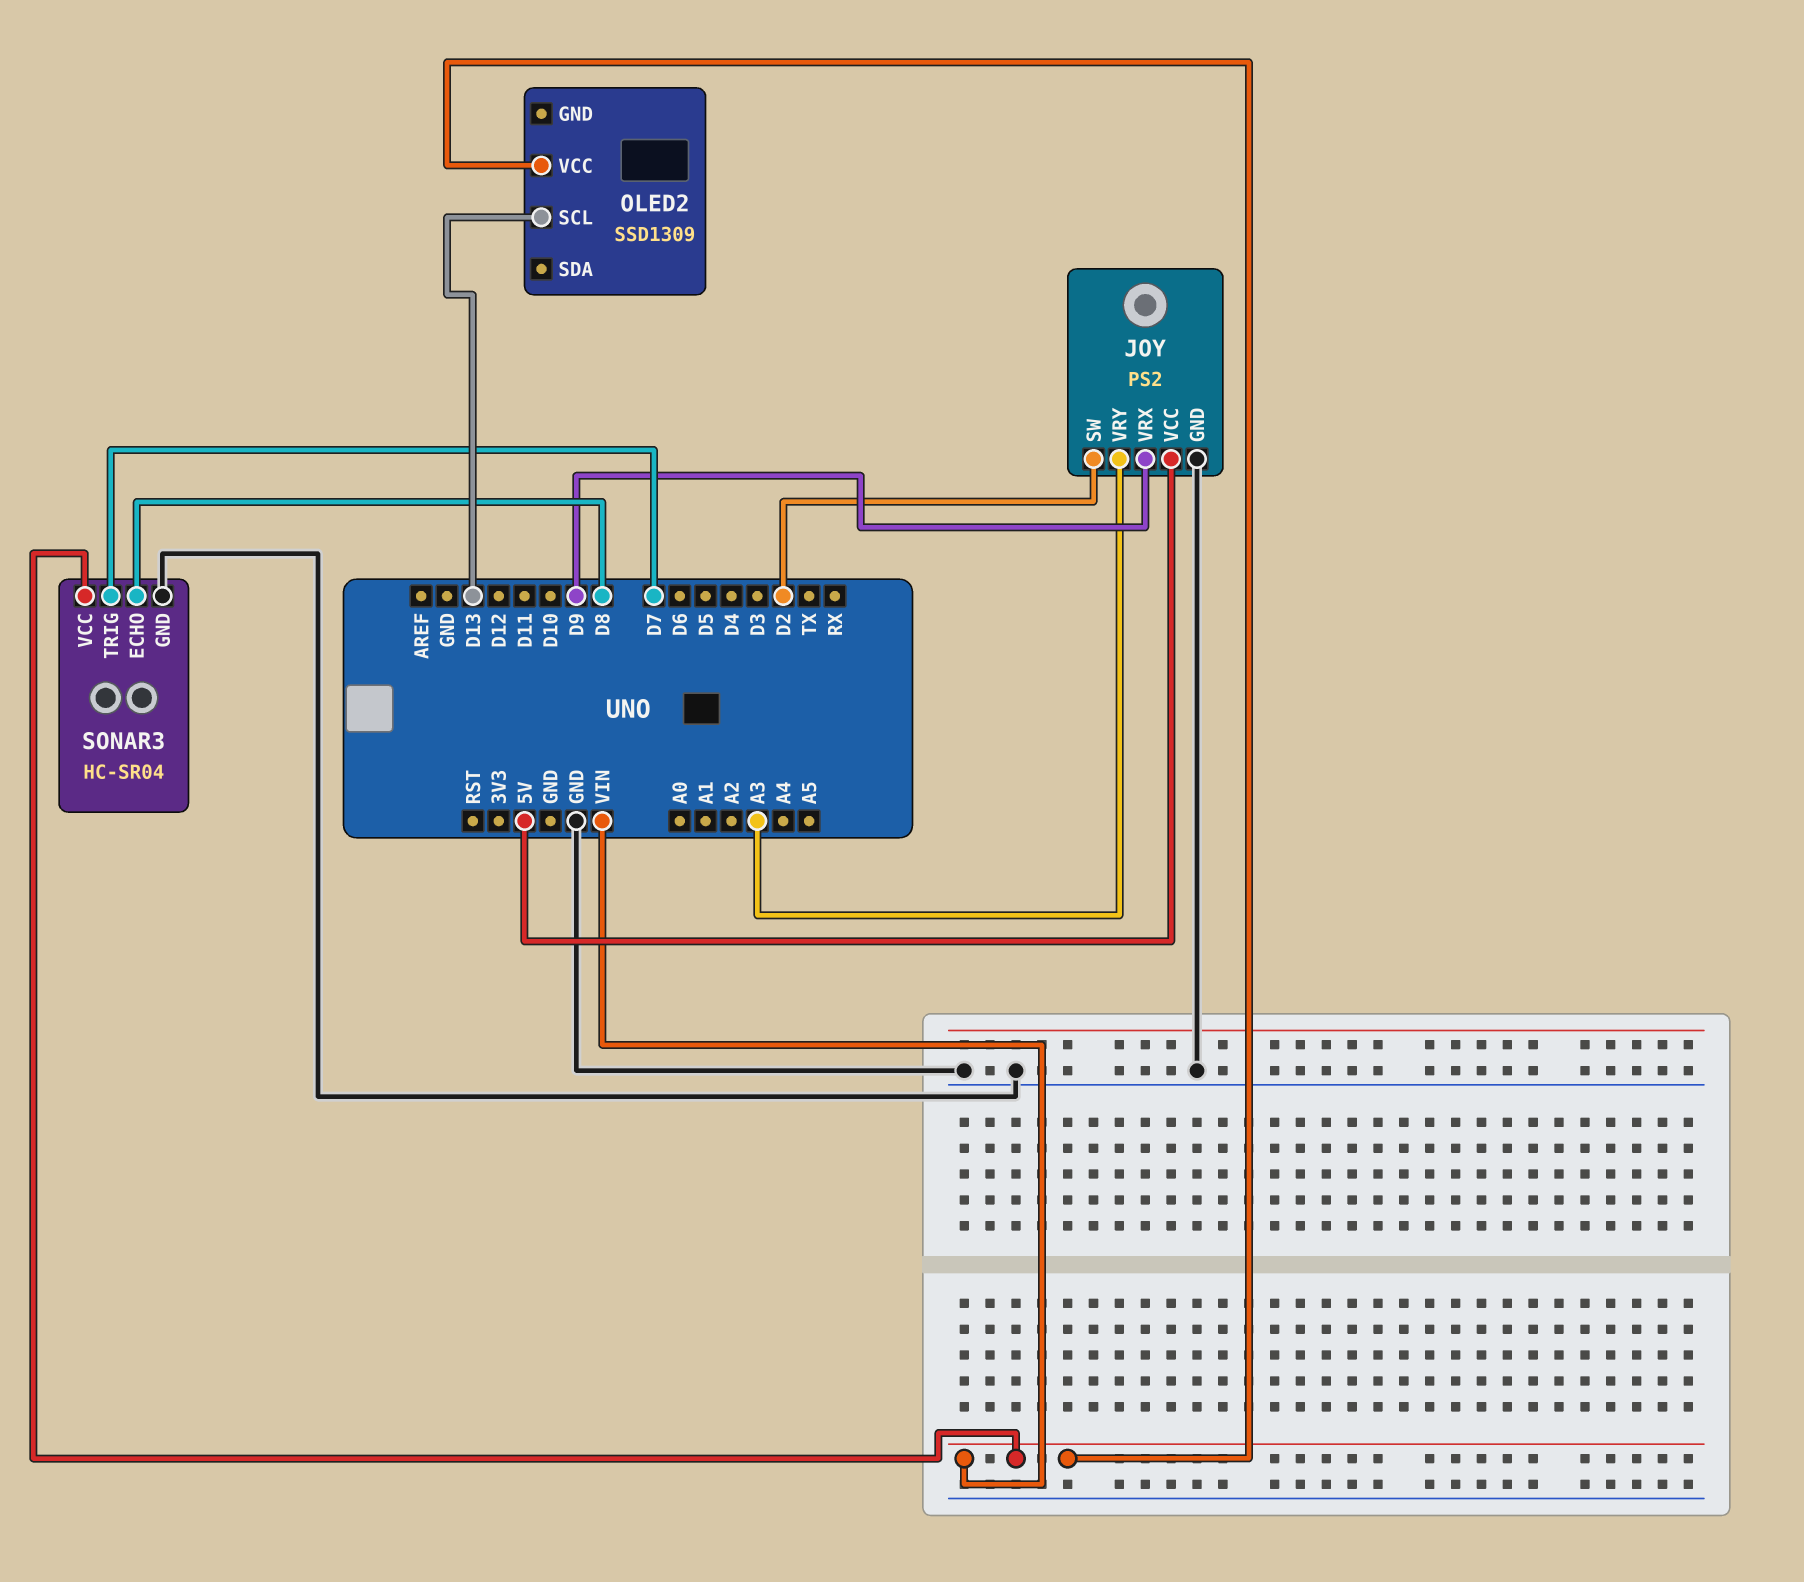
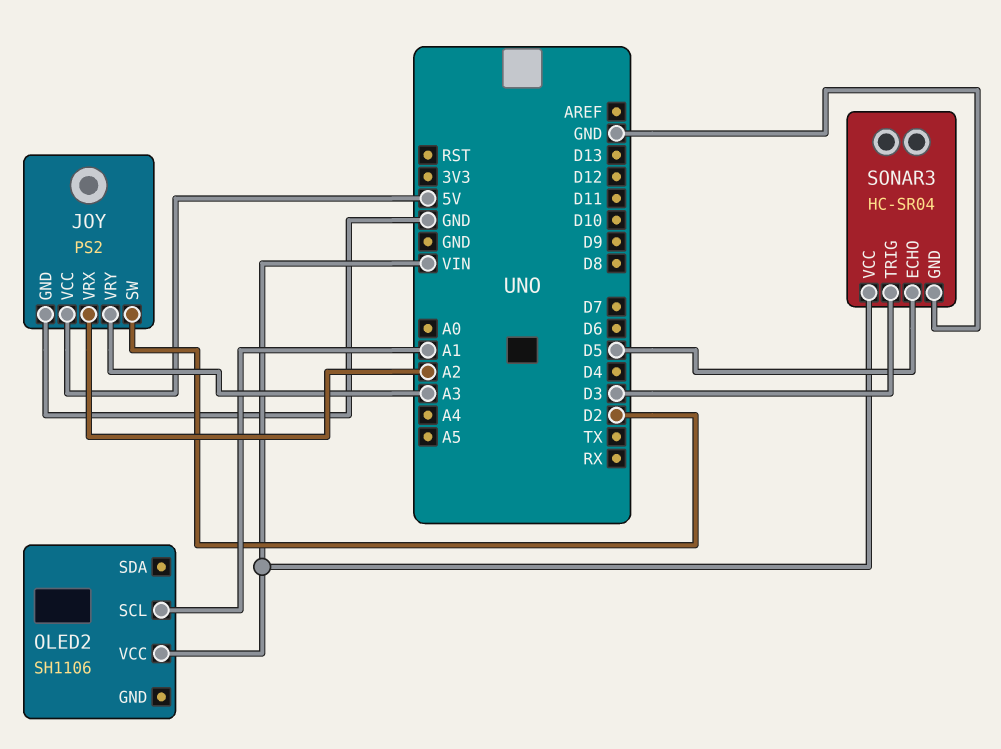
JOY pin VRX: D9 -> A2
OLED2: SSD1309 -> SH1106
OLED2 pin SCL: D13 -> A1
SONAR3 pin ECHO: D8 -> D5
SONAR3 pin TRIG: D7 -> D3

